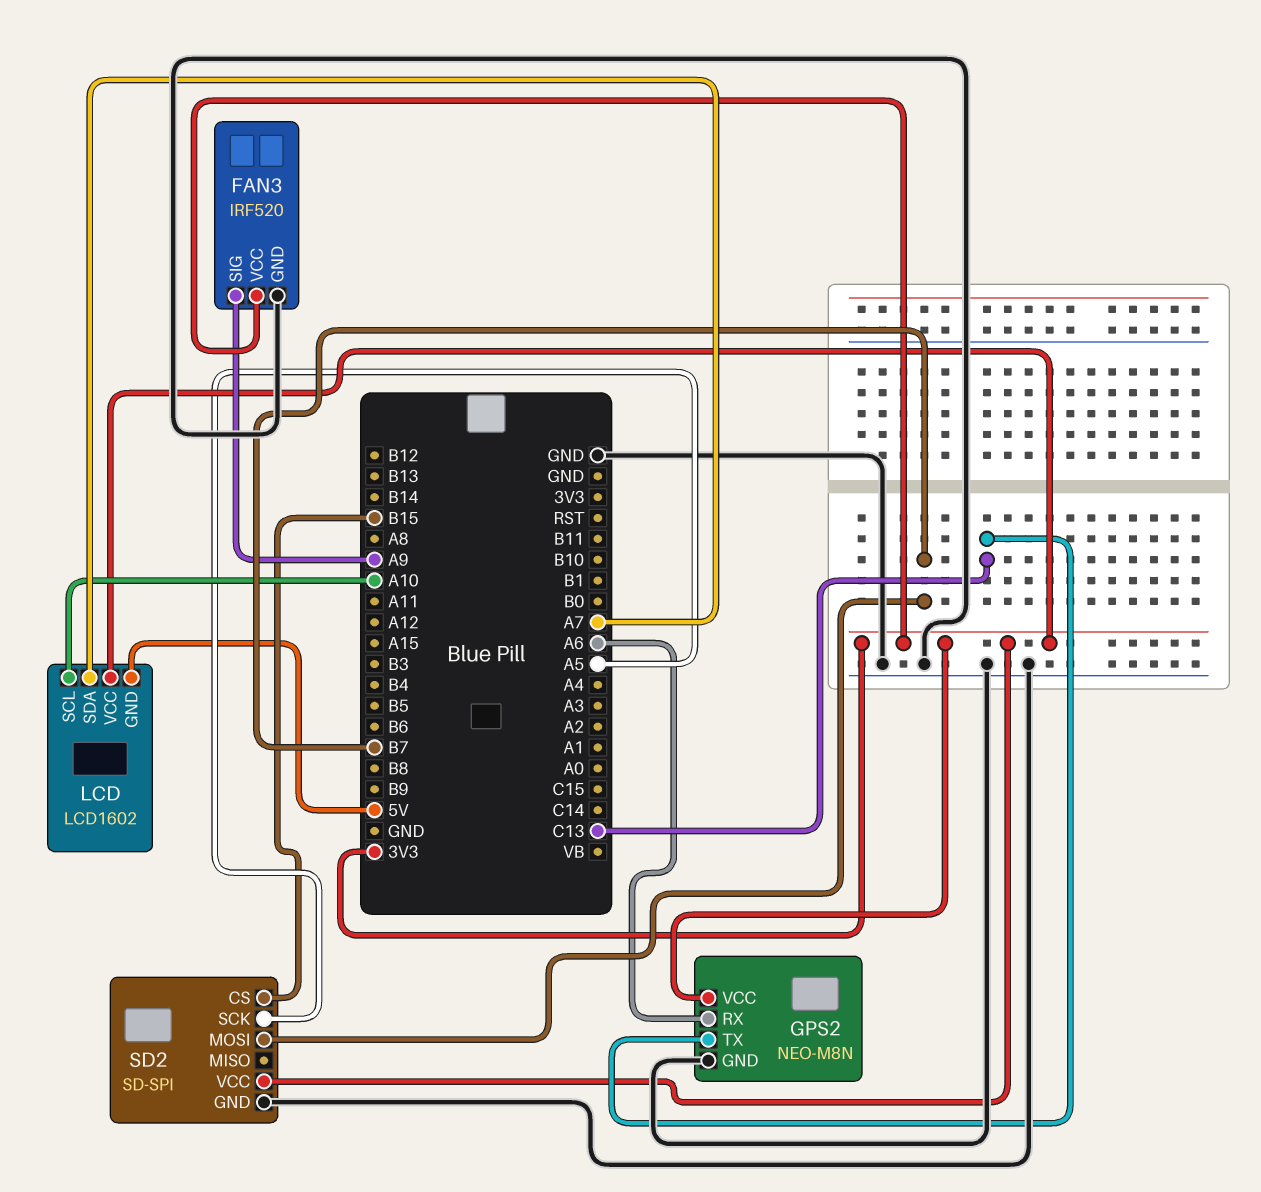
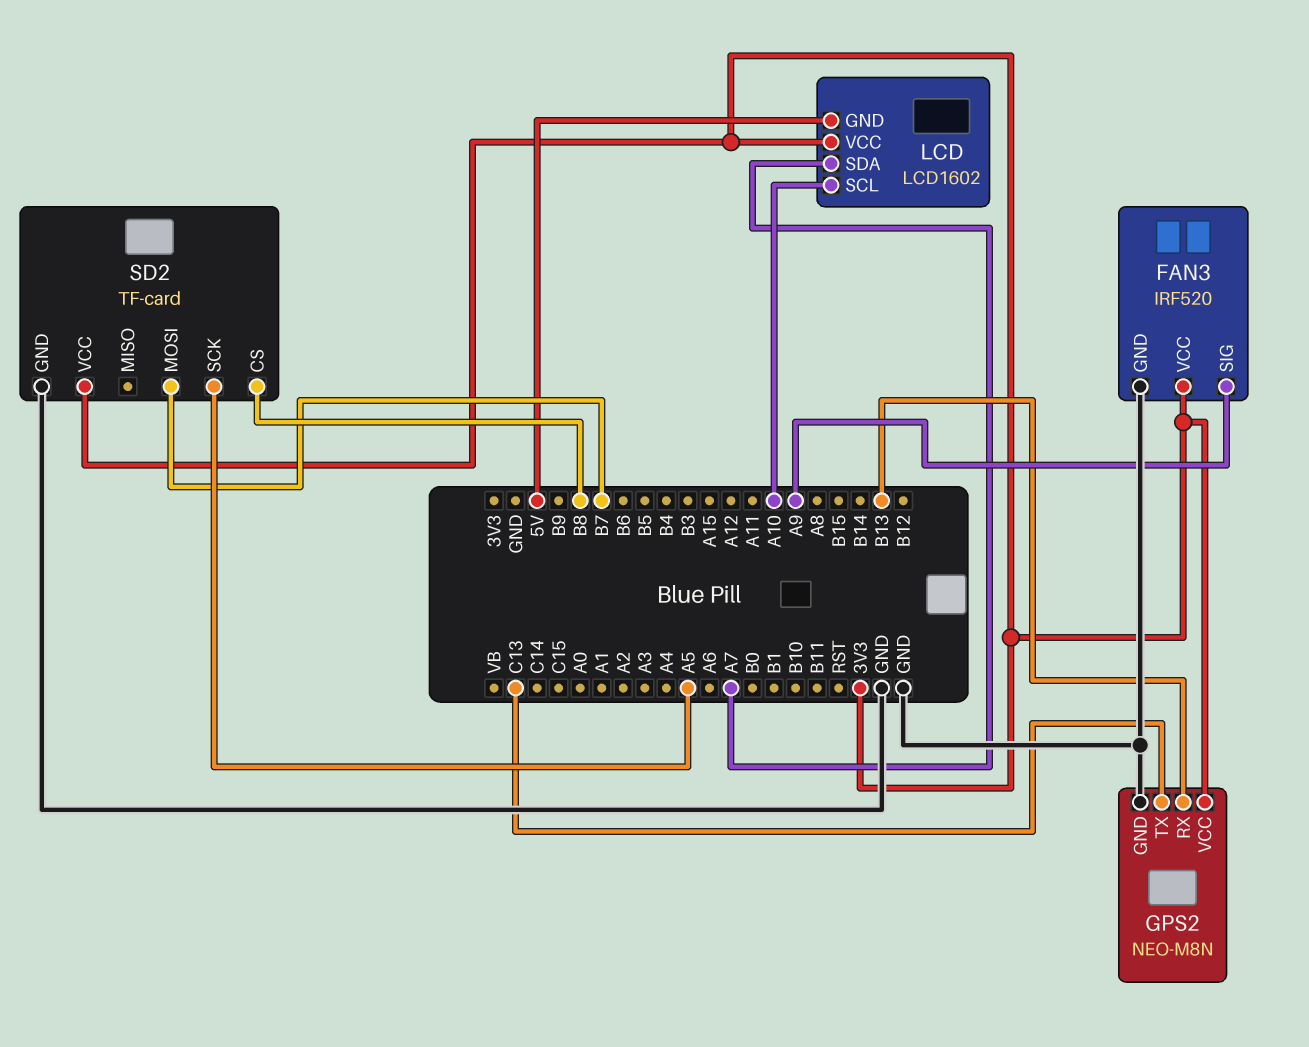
GPS2 pin RX: A6 -> B13
SD2: SD-SPI -> TF-card
SD2 pin CS: B15 -> B8

